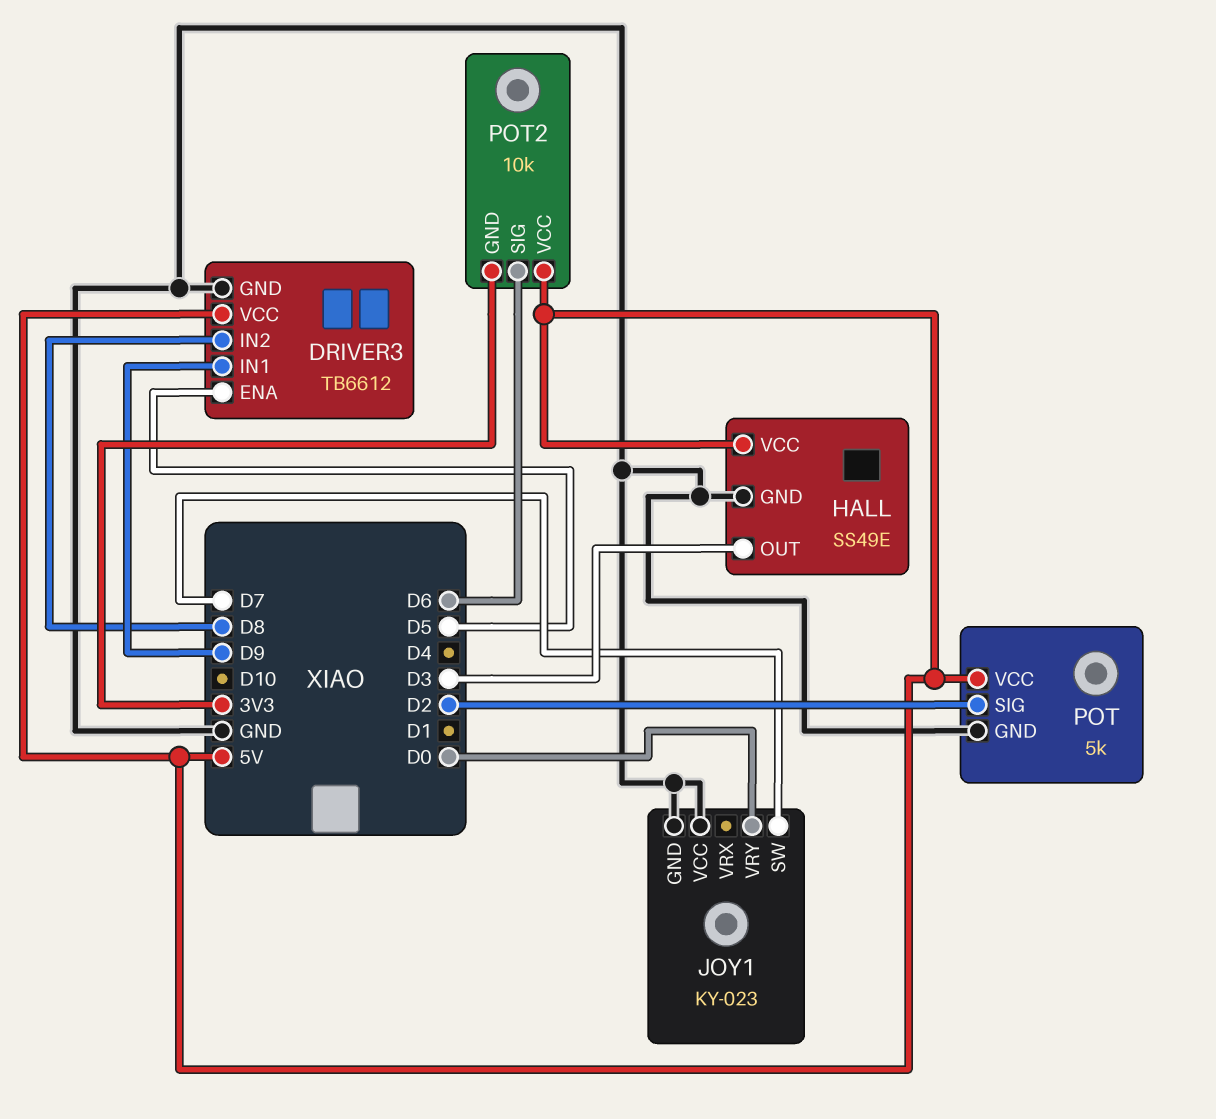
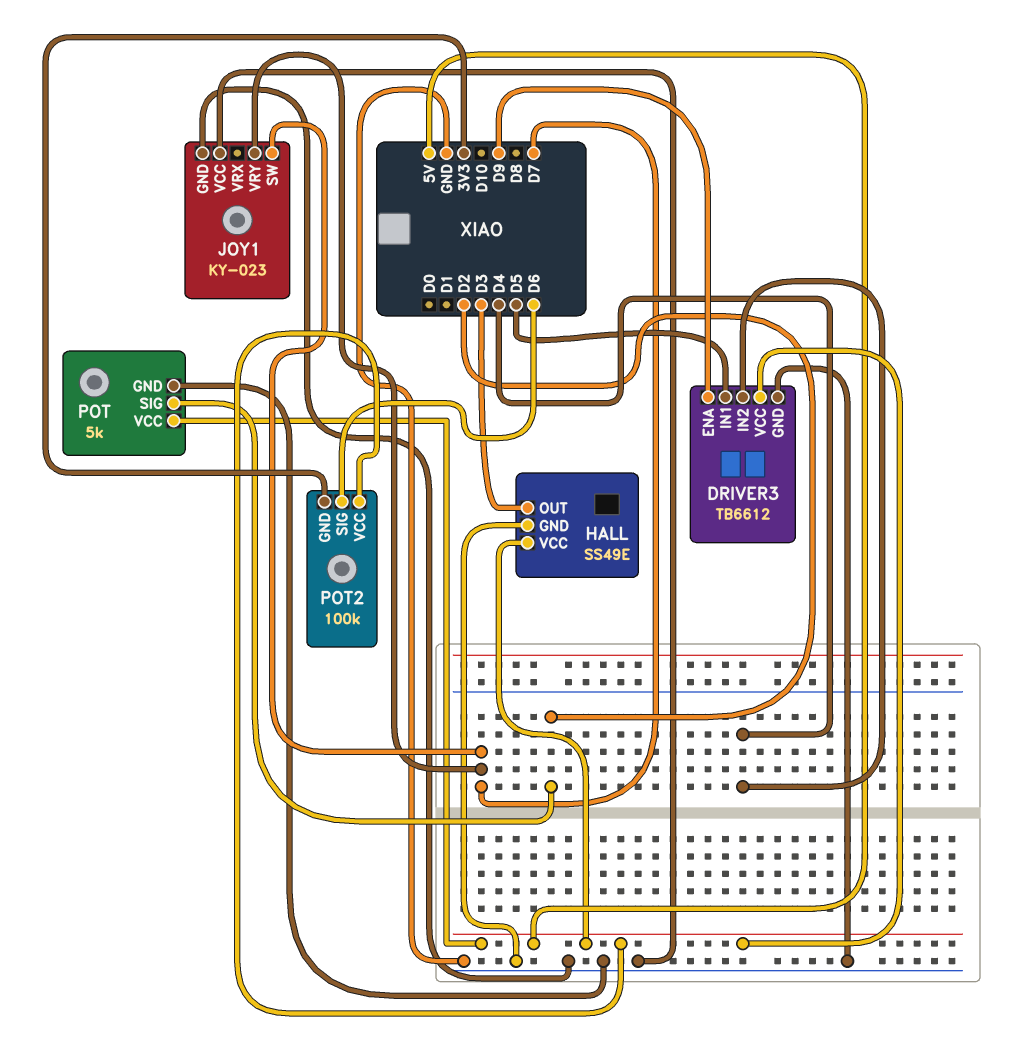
DRIVER3 pin ENA: D5 -> D9
DRIVER3 pin IN1: D9 -> D5
DRIVER3 pin IN2: D8 -> D4
JOY1 pin VRY: D0 -> D7
POT2: 10k -> 100k

